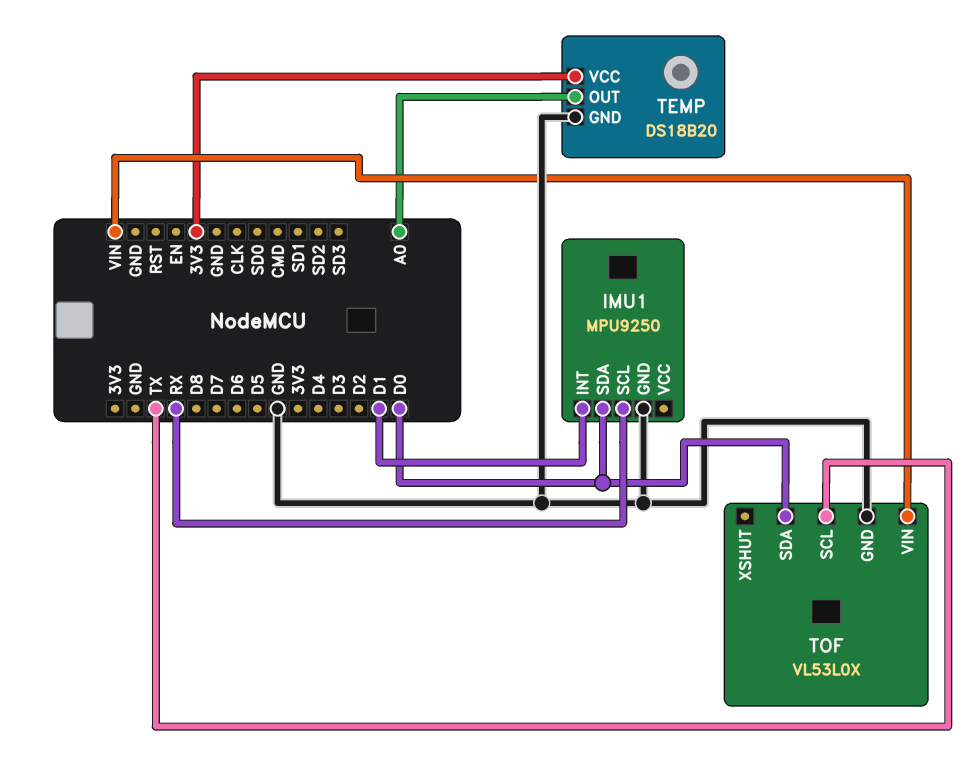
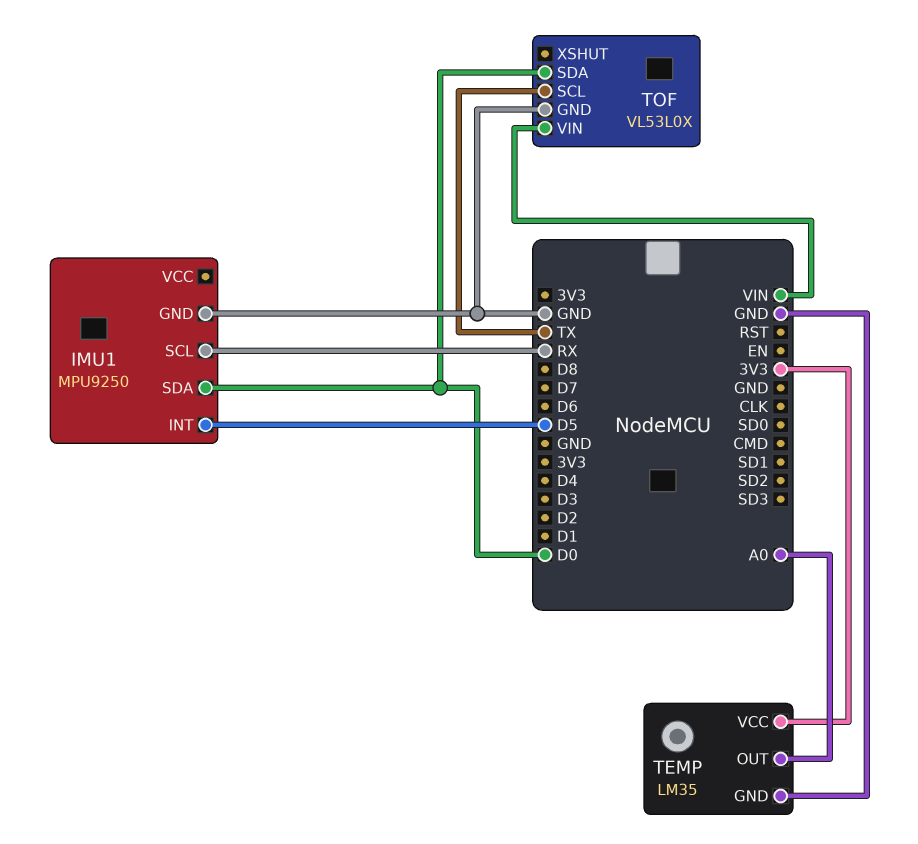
IMU1 pin INT: D1 -> D5
TEMP: DS18B20 -> LM35

